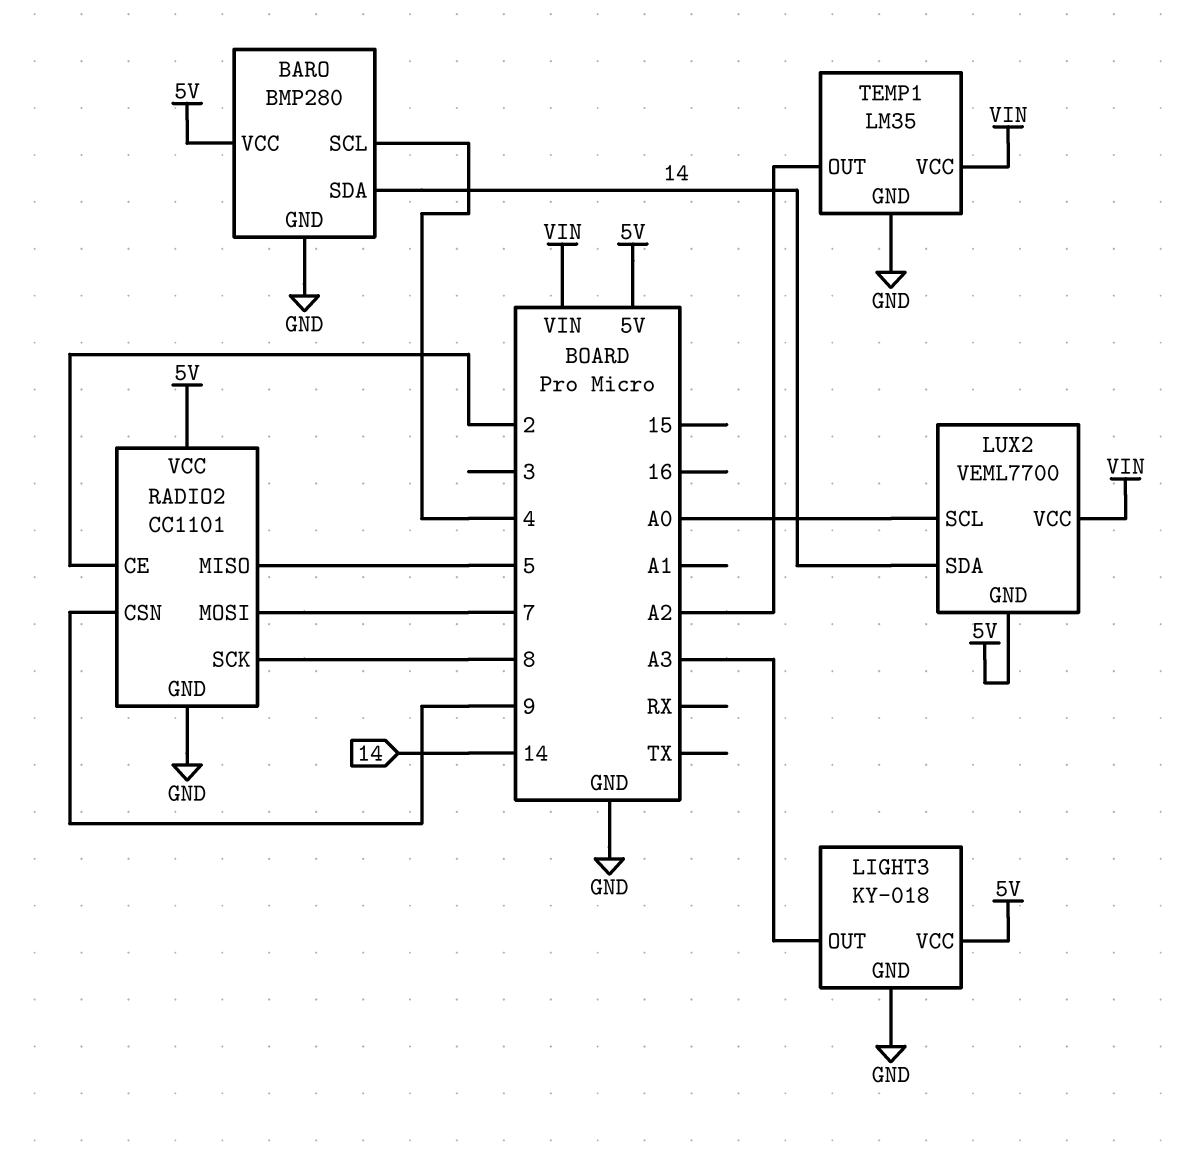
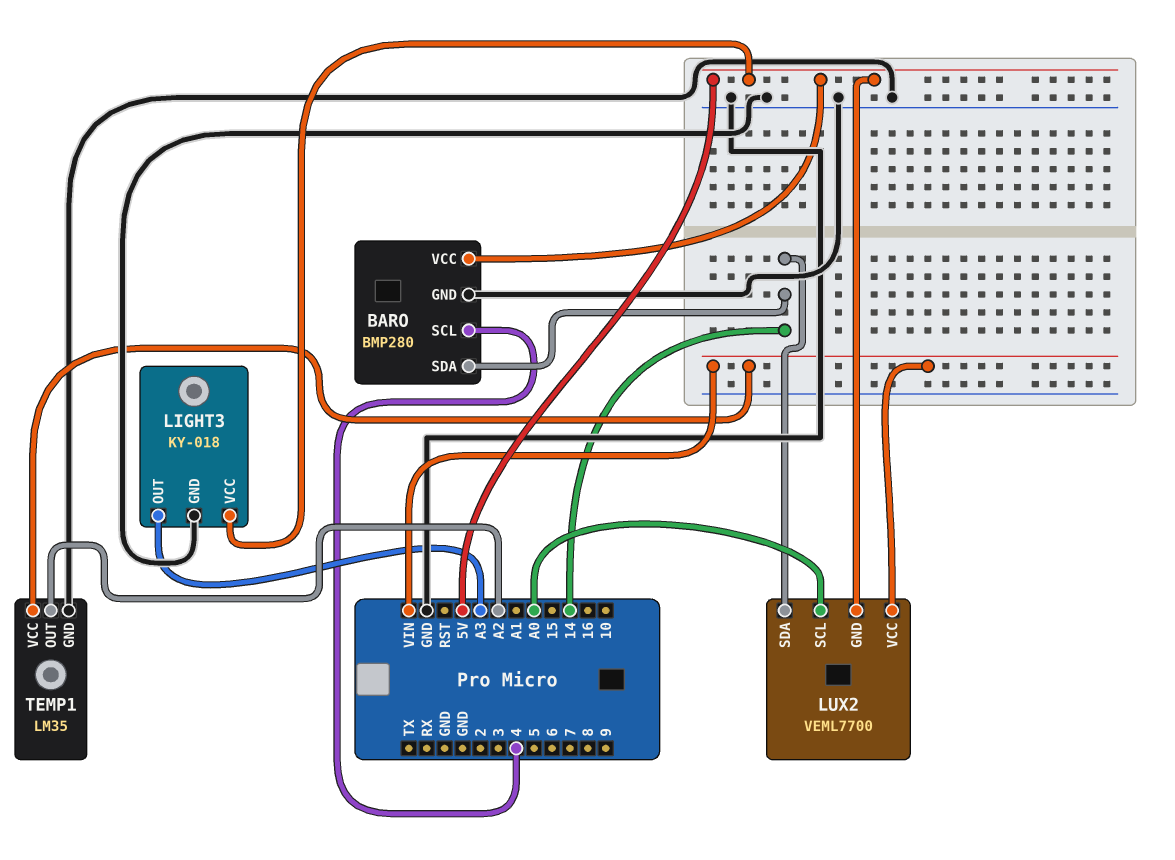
RADIO2: CC1101 -> none
RADIO2 pin CE: 2 -> none
RADIO2 pin CSN: 9 -> none
RADIO2 pin GND: GND -> none
RADIO2 pin MISO: 5 -> none
RADIO2 pin MOSI: 7 -> none
RADIO2 pin SCK: 8 -> none
RADIO2 pin VCC: 5V -> none

